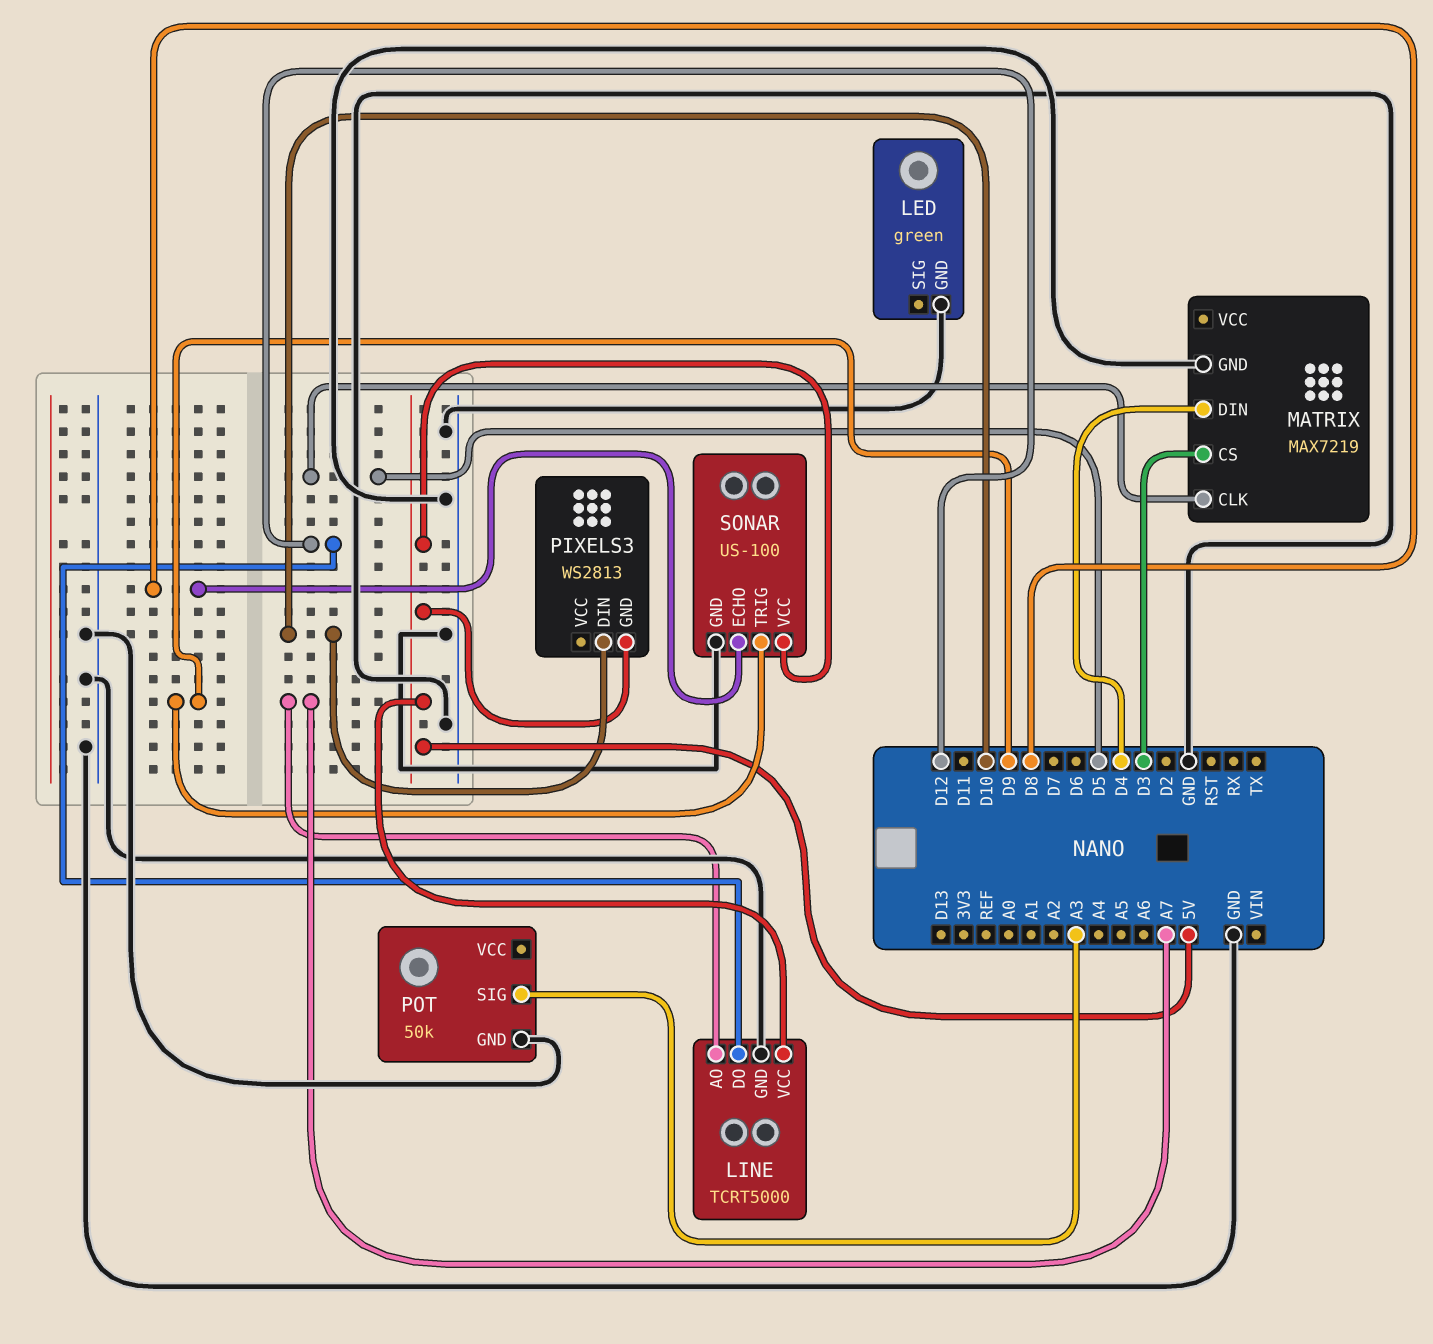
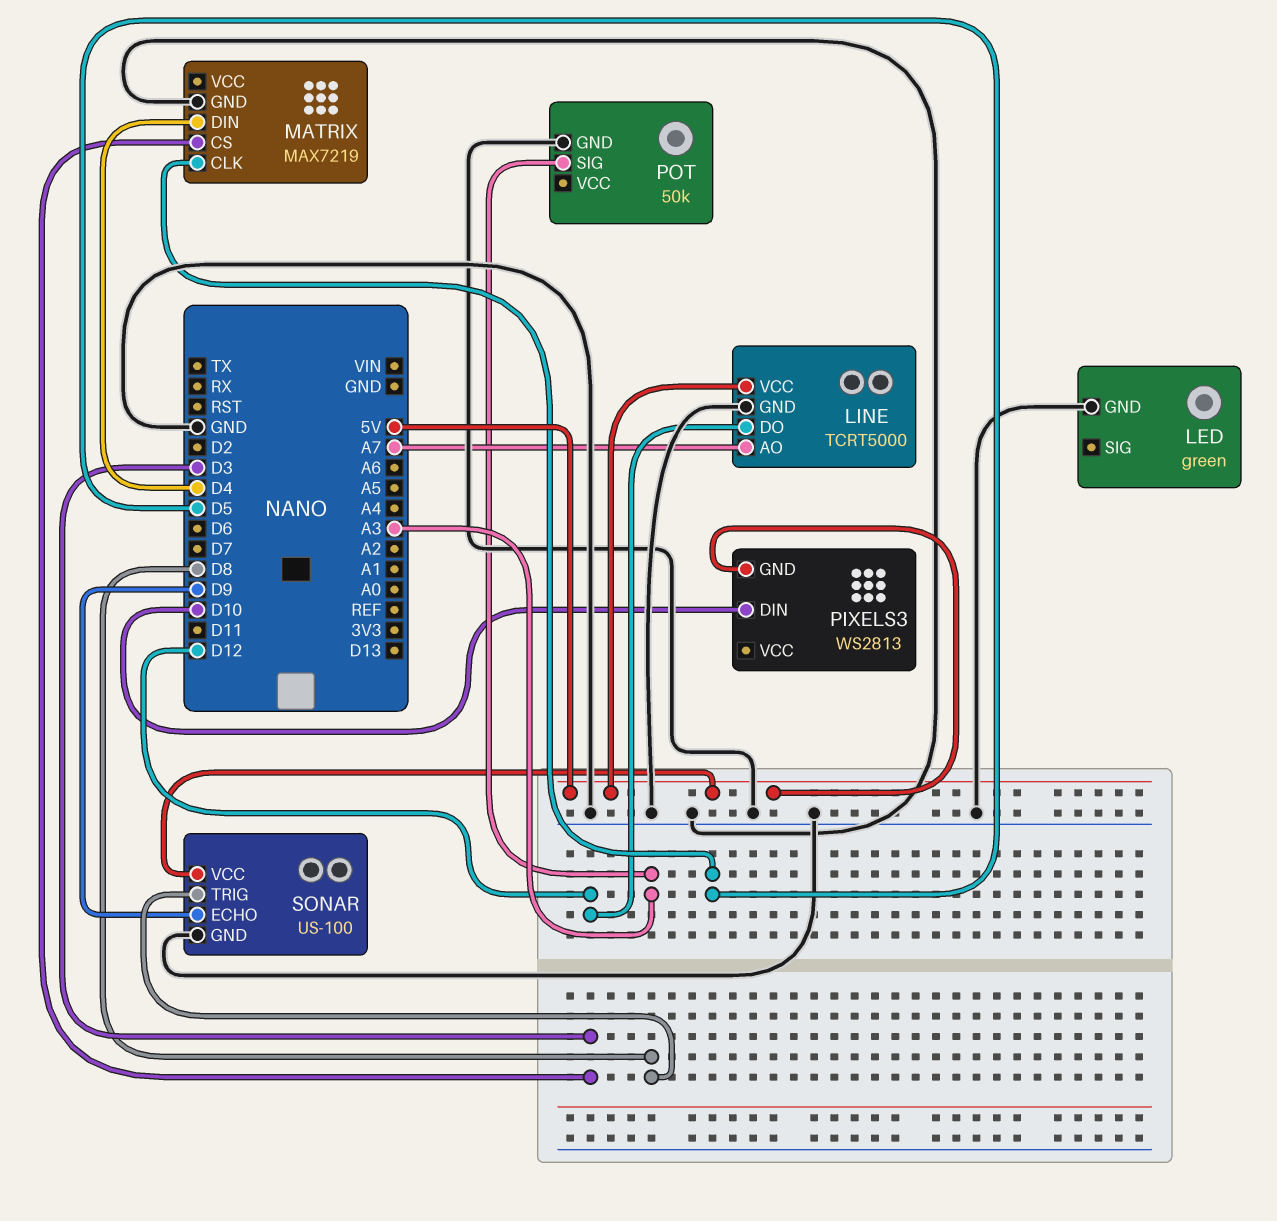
SONAR pin ECHO: D8 -> D9
SONAR pin TRIG: D9 -> D8

